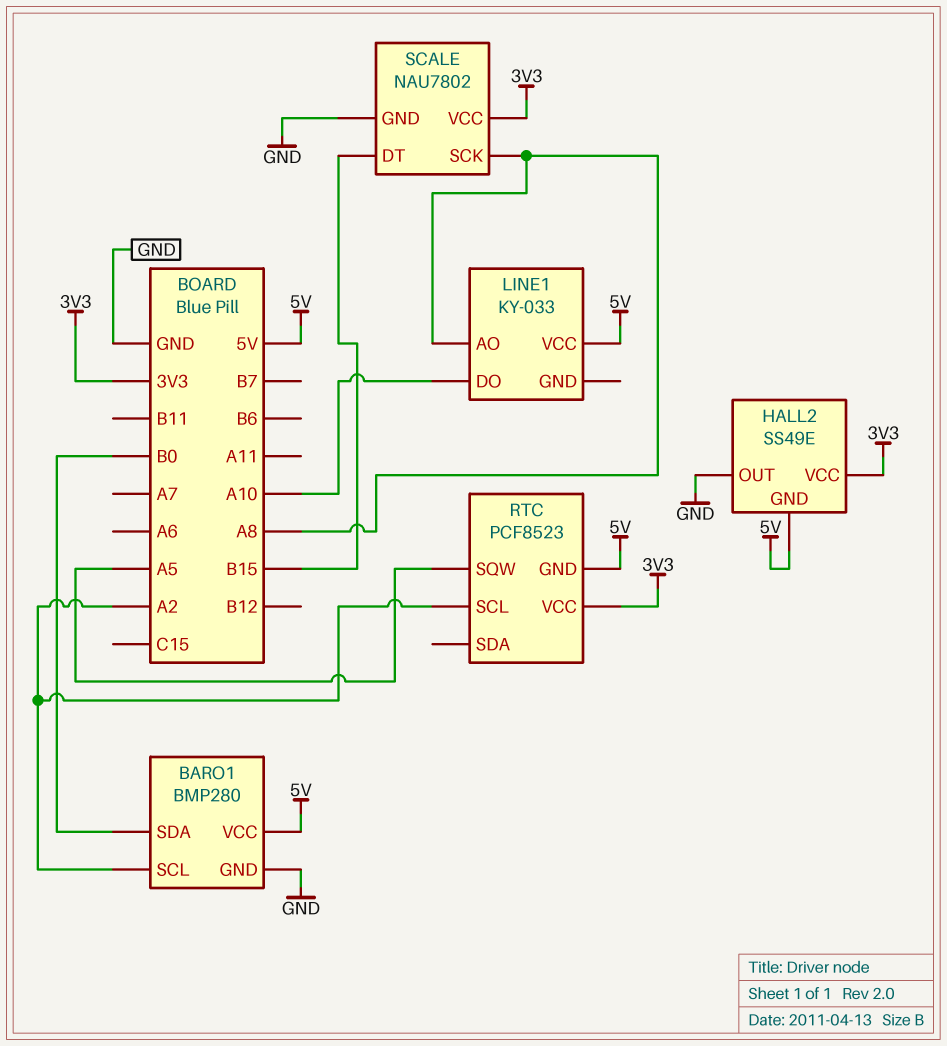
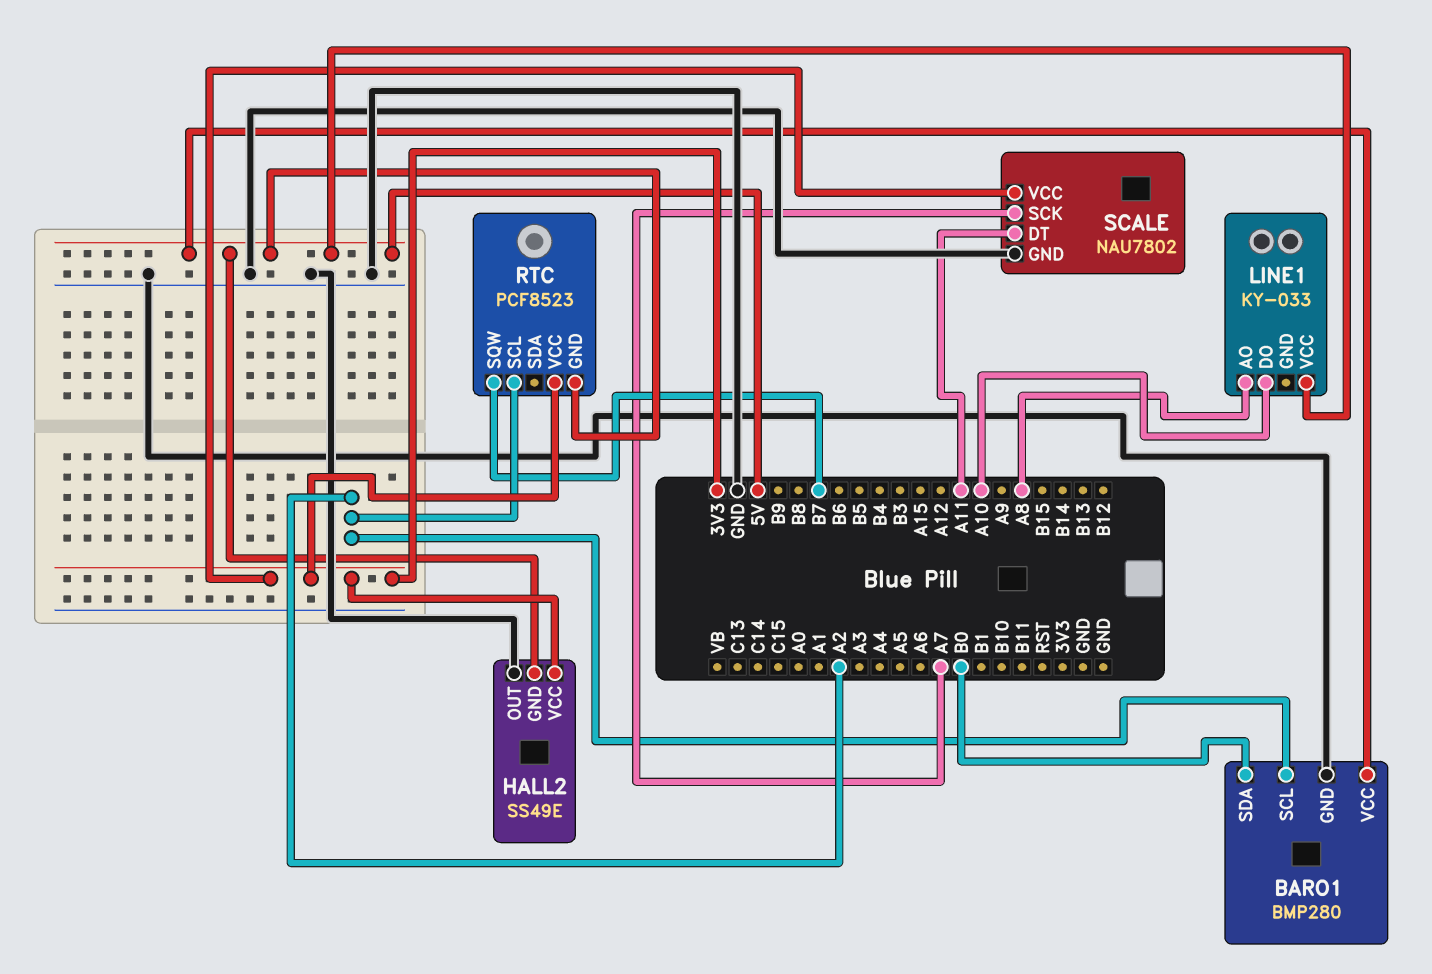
RTC pin SQW: A5 -> B7
SCALE pin DT: B15 -> A11
SCALE pin SCK: A8 -> A7

